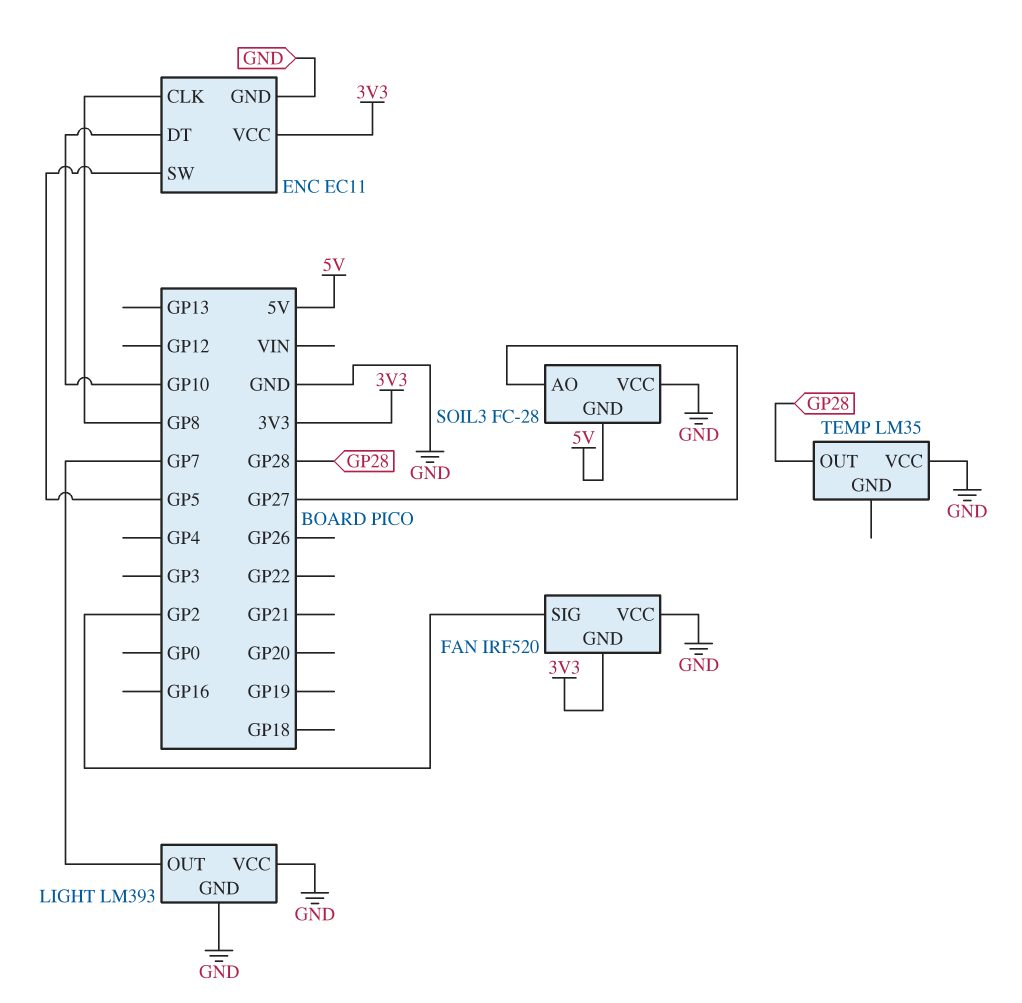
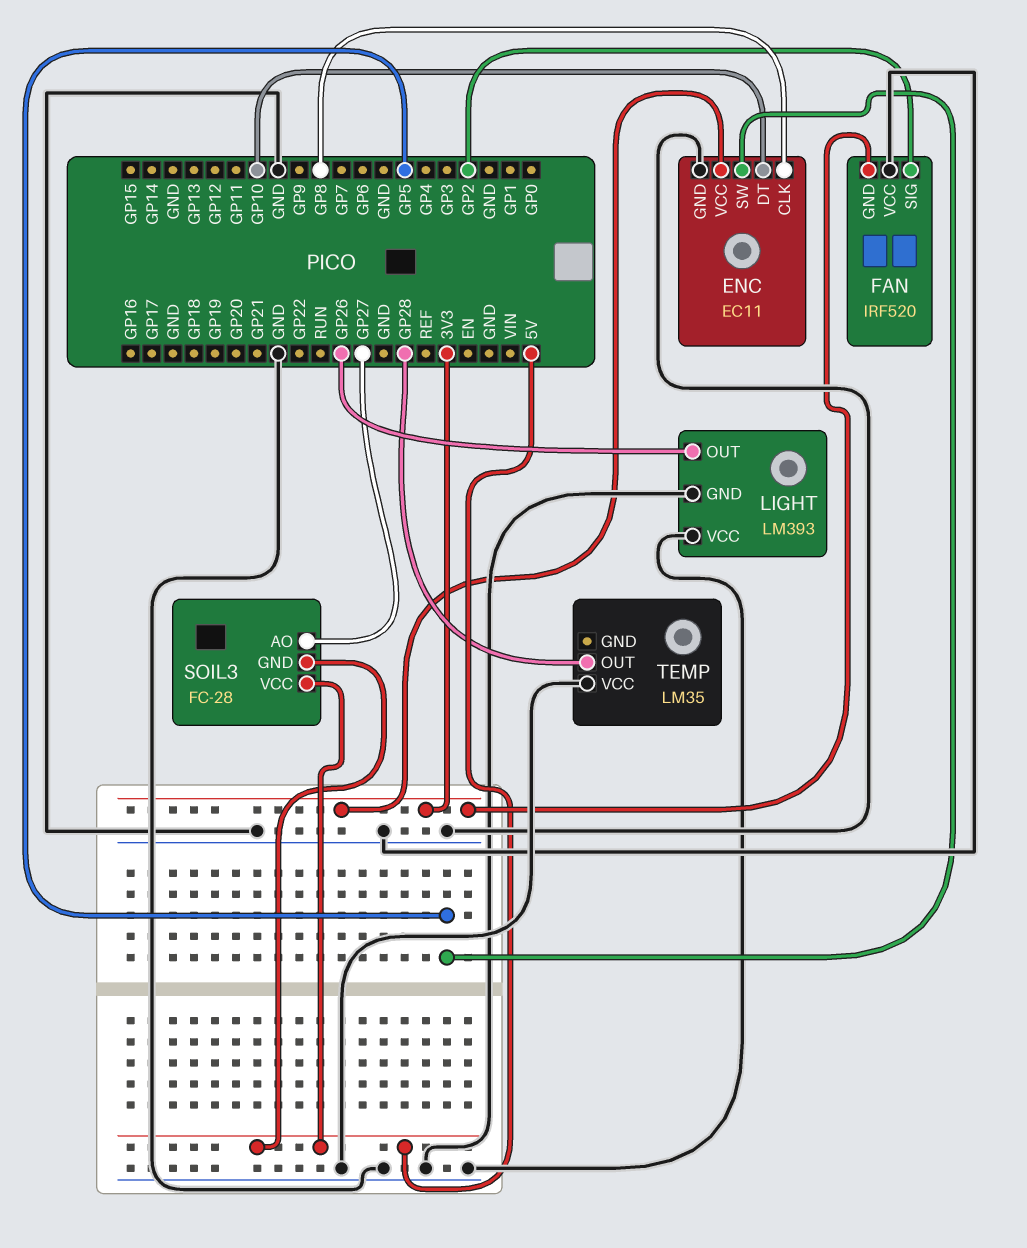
LIGHT pin OUT: GP7 -> GP26
SOIL3 pin VCC: GND -> 5V

